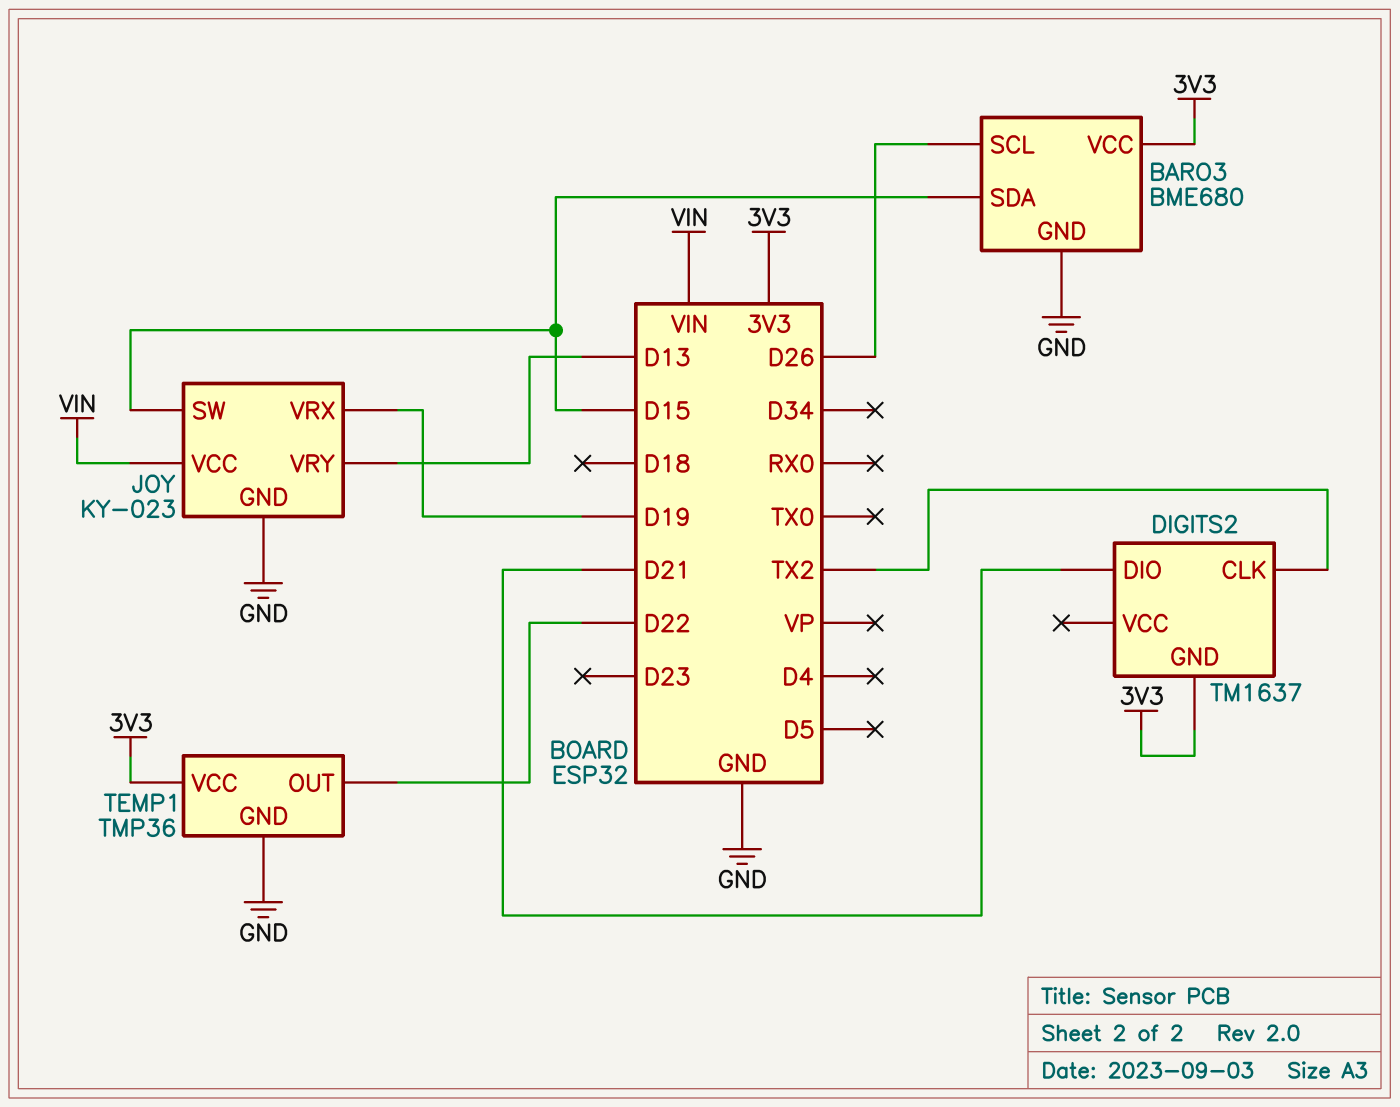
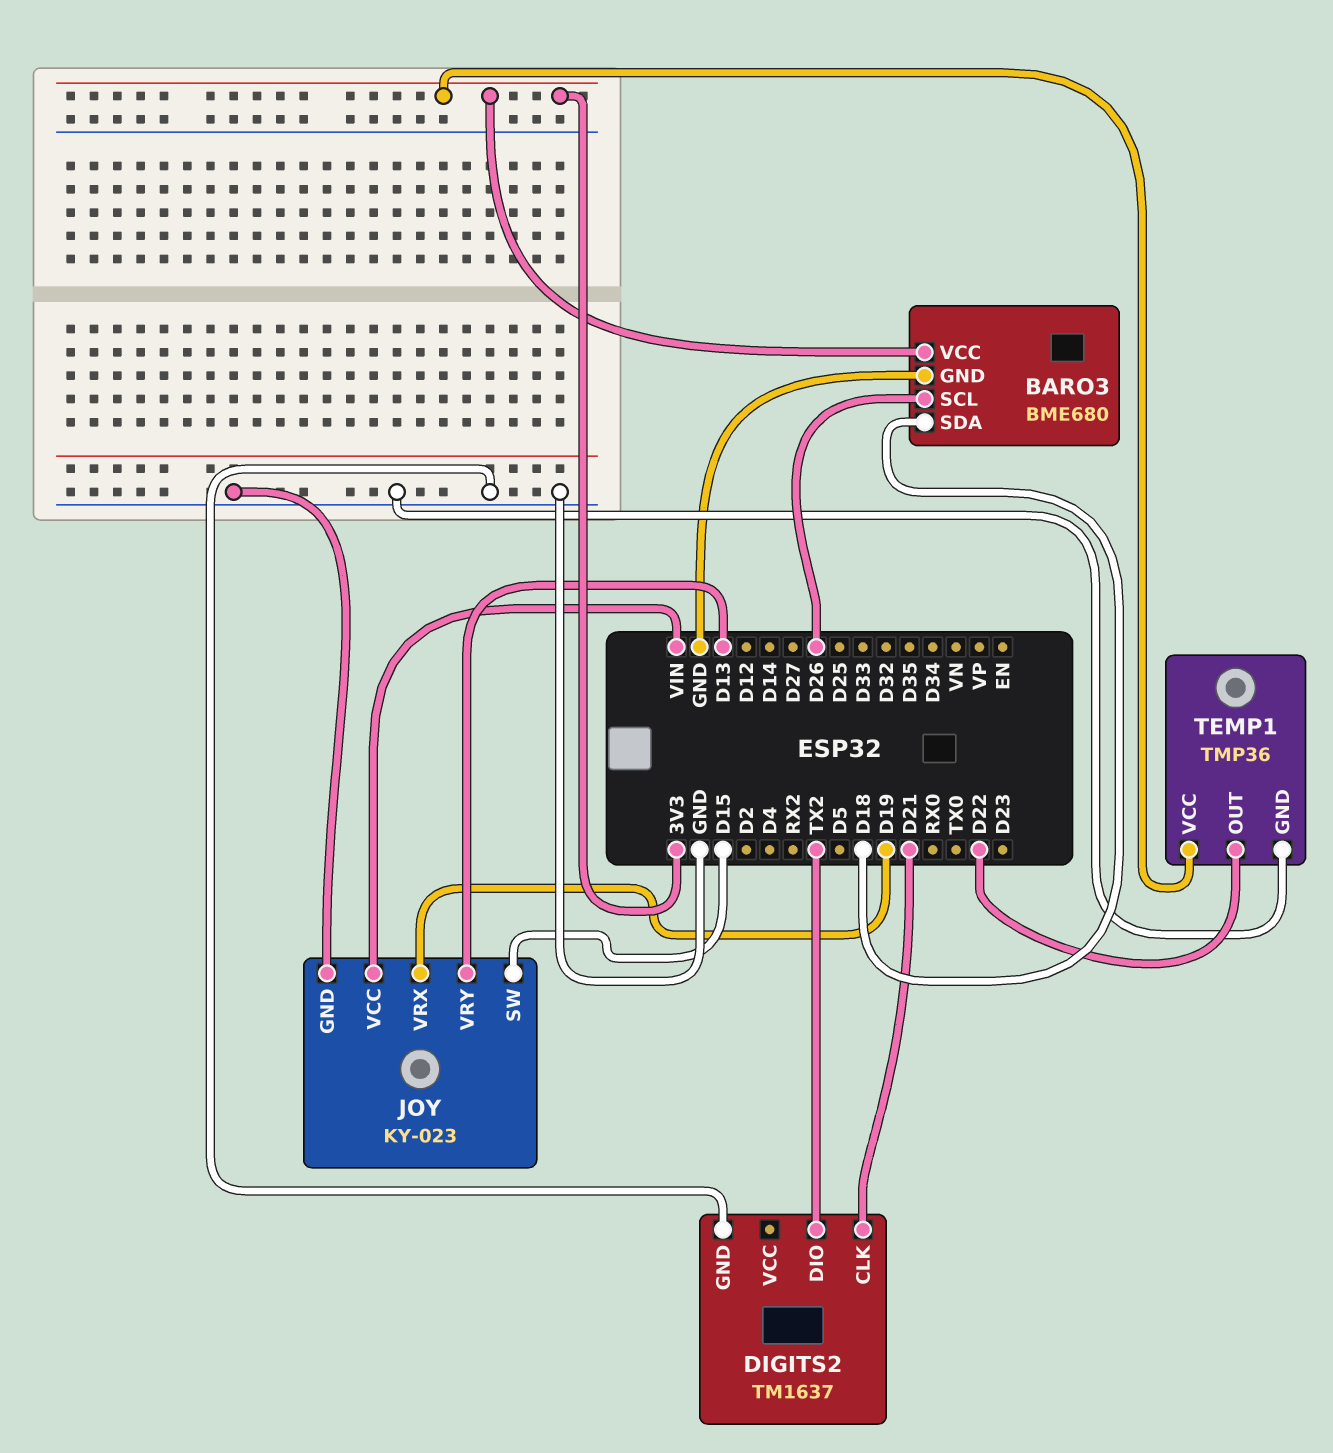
BARO3 pin SDA: D15 -> D18
DIGITS2 pin CLK: TX2 -> D21
DIGITS2 pin DIO: D21 -> TX2
DIGITS2 pin GND: 3V3 -> GND

